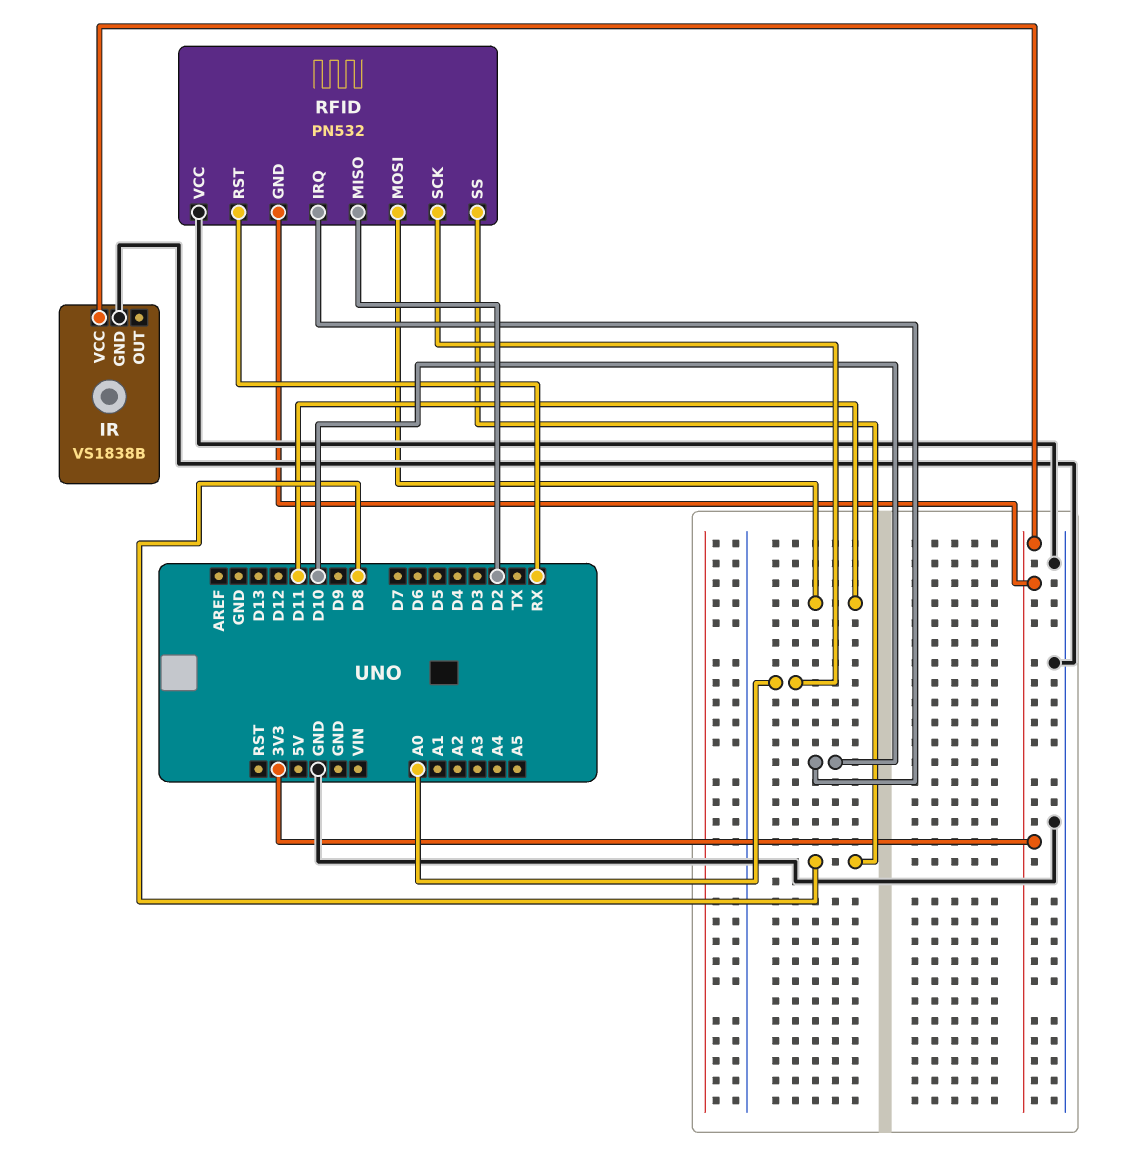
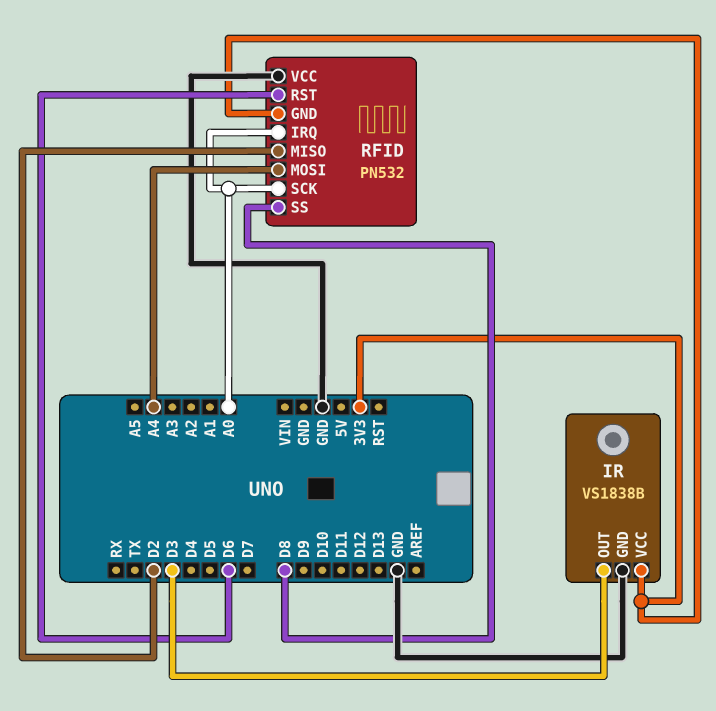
IR pin OUT: none -> D3
RFID pin IRQ: D10 -> A0
RFID pin MOSI: D11 -> A4
RFID pin RST: RX -> D6

